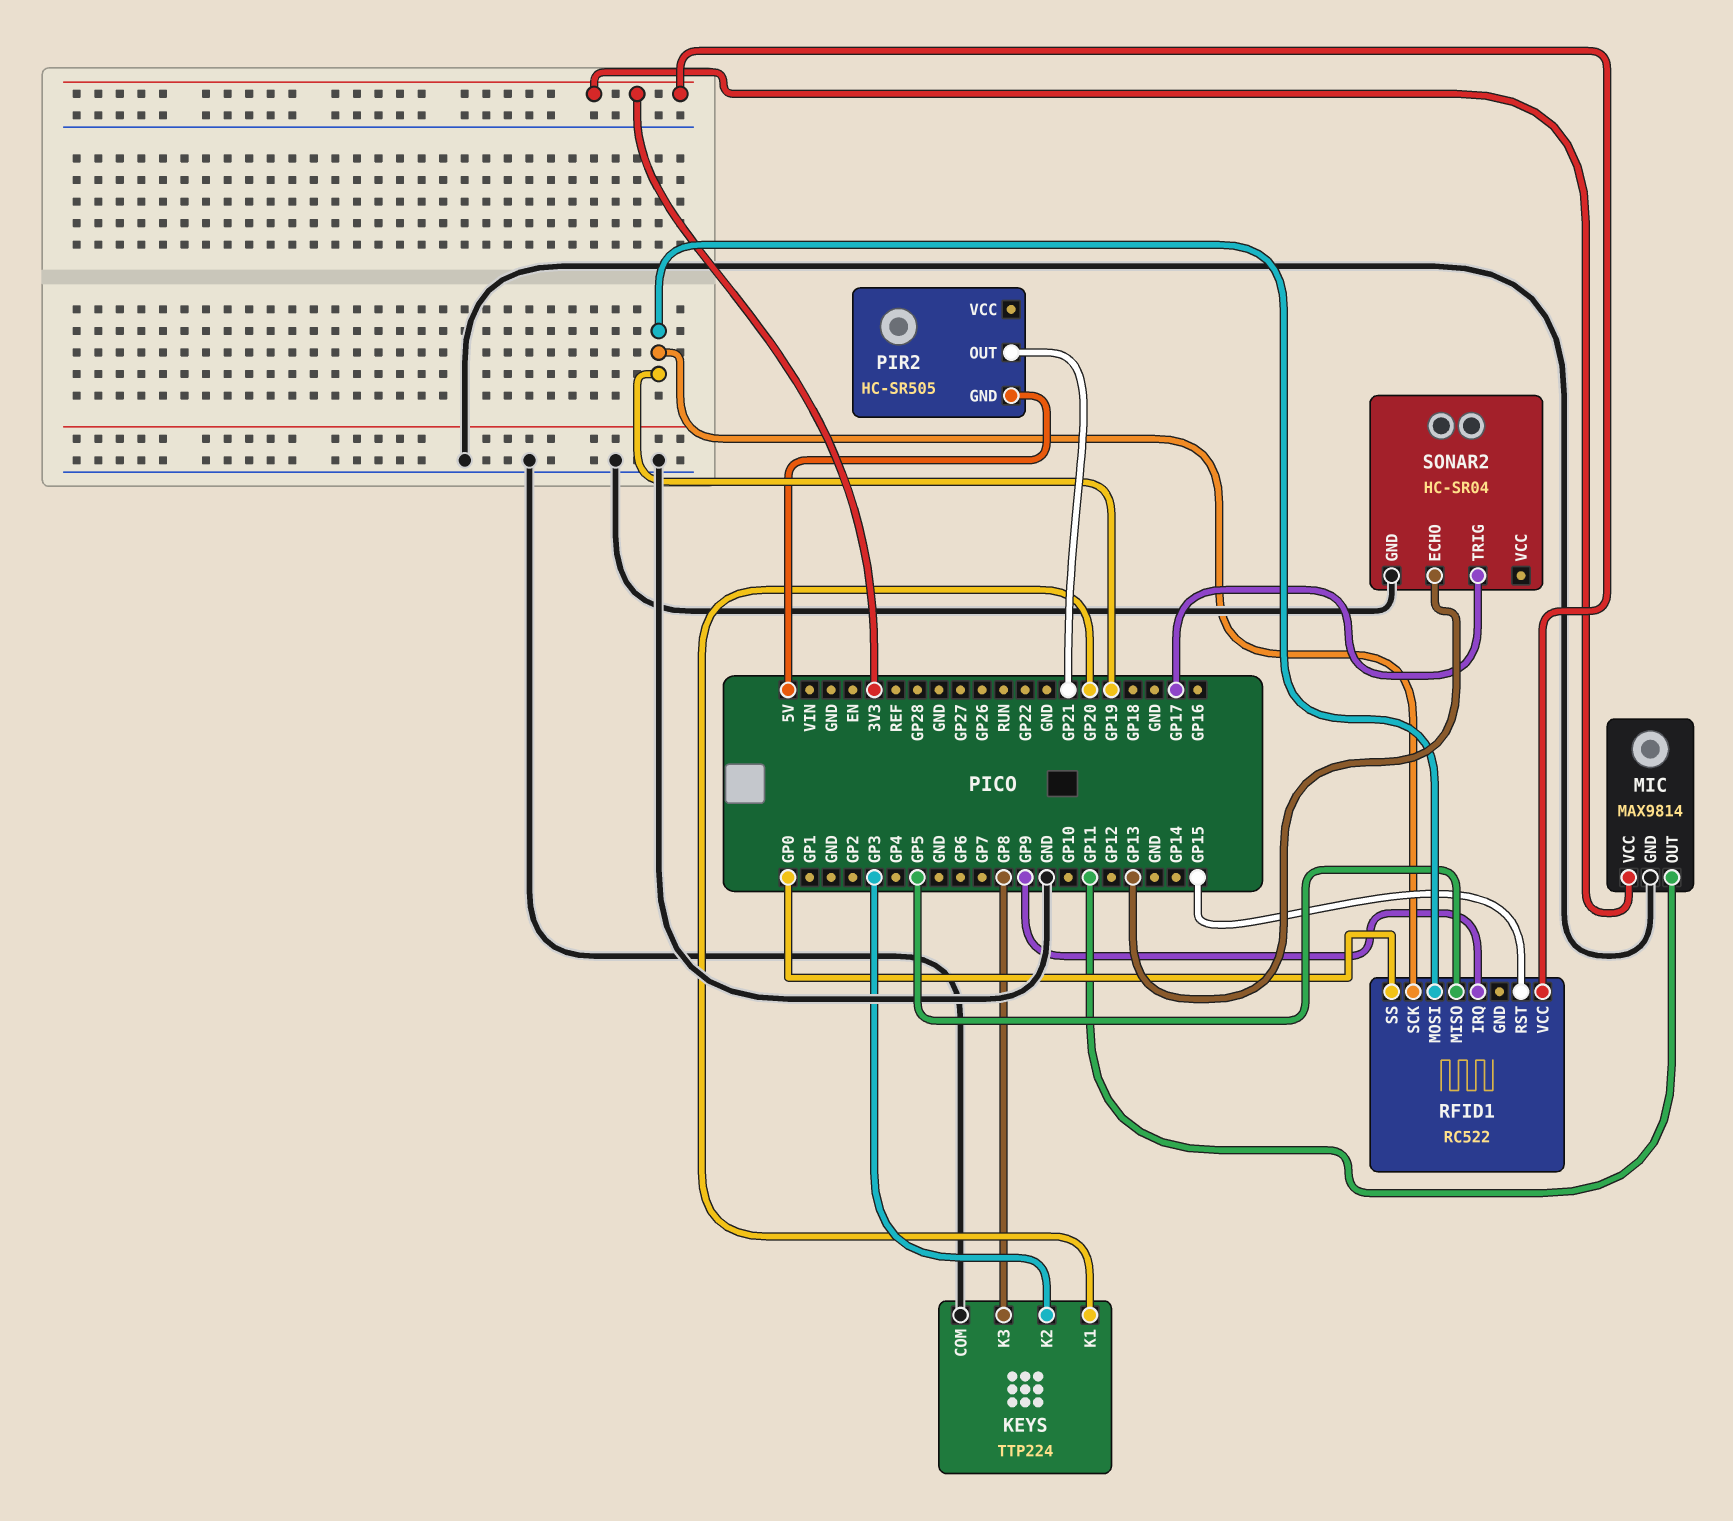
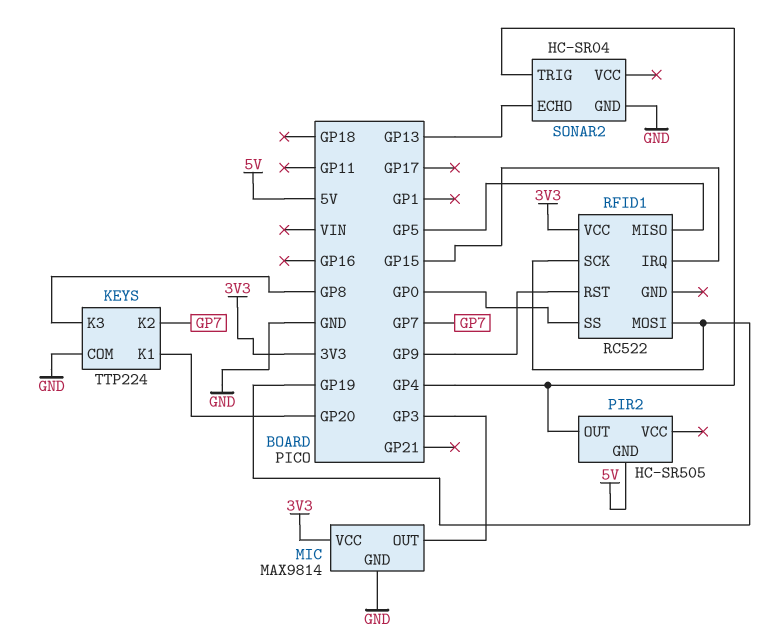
KEYS pin K2: GP3 -> GP7
MIC pin OUT: GP11 -> GP3
PIR2 pin OUT: GP21 -> GP4
RFID1 pin IRQ: GP9 -> GP15
RFID1 pin RST: GP15 -> GP9
SONAR2 pin TRIG: GP17 -> GP4

